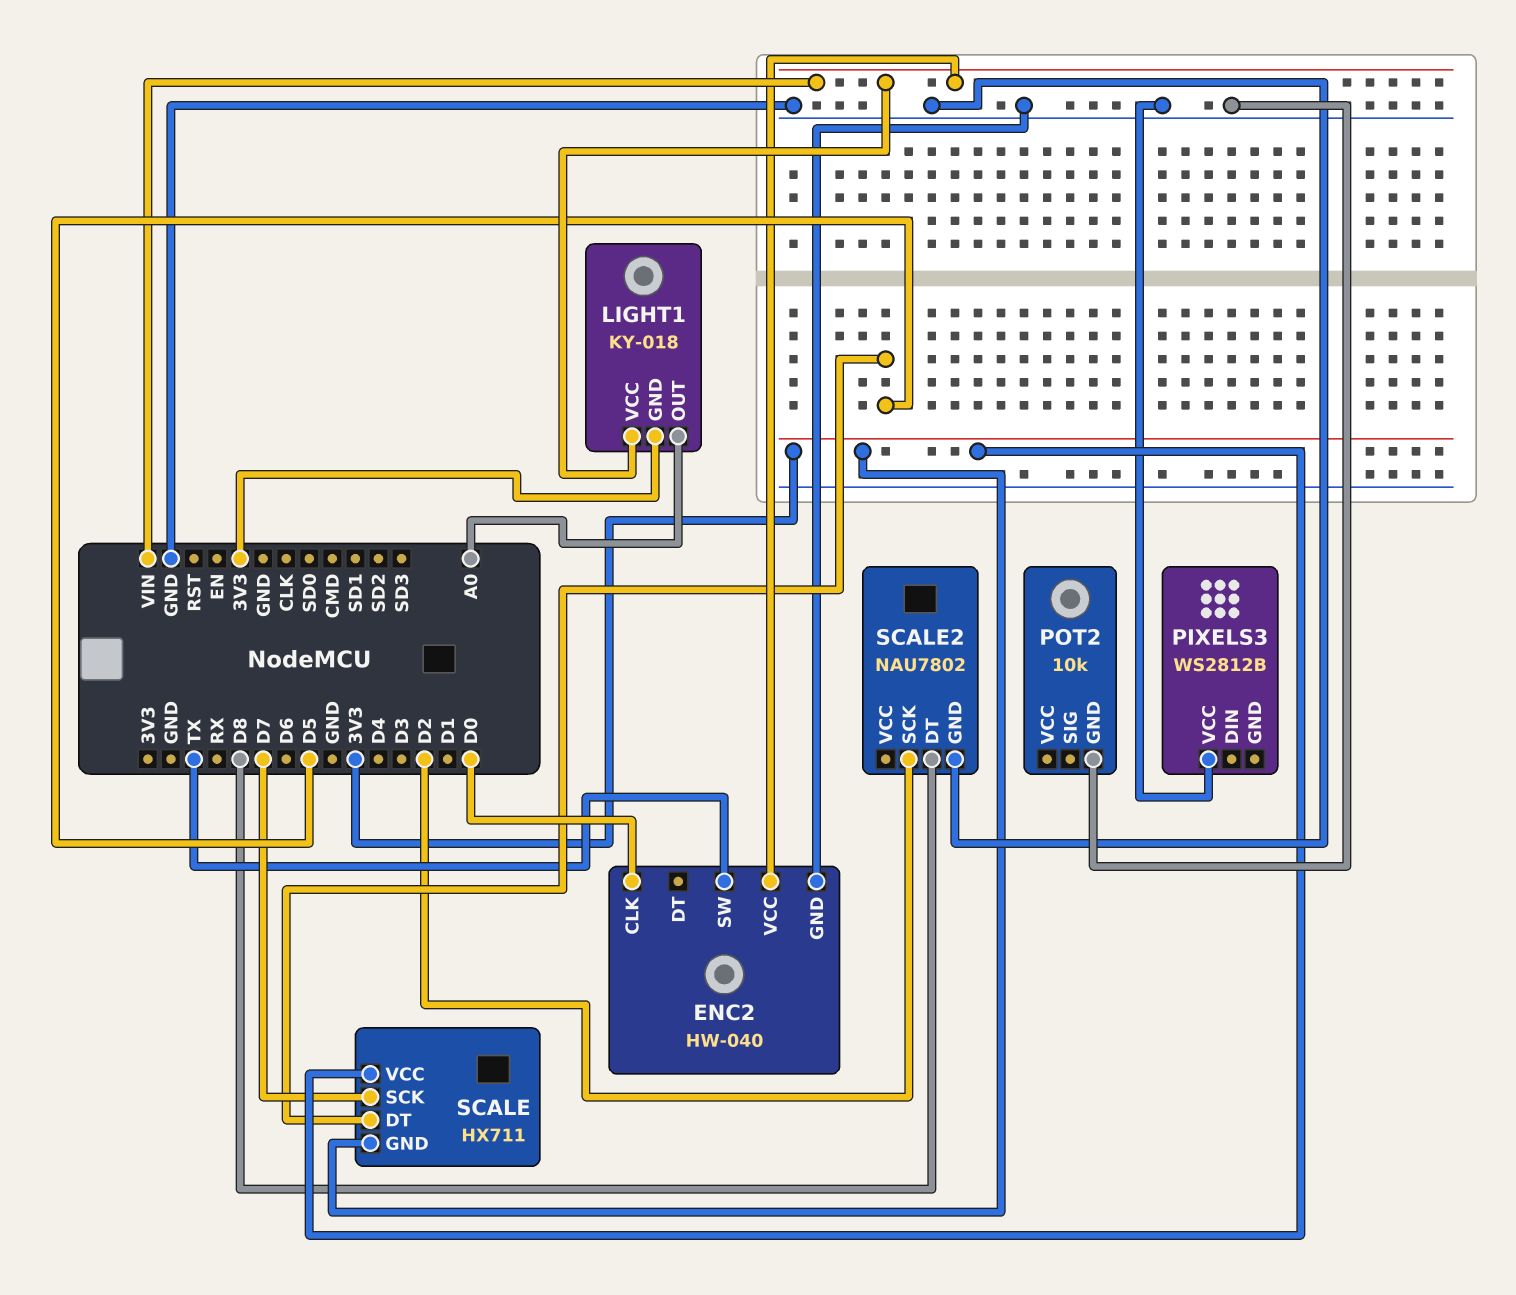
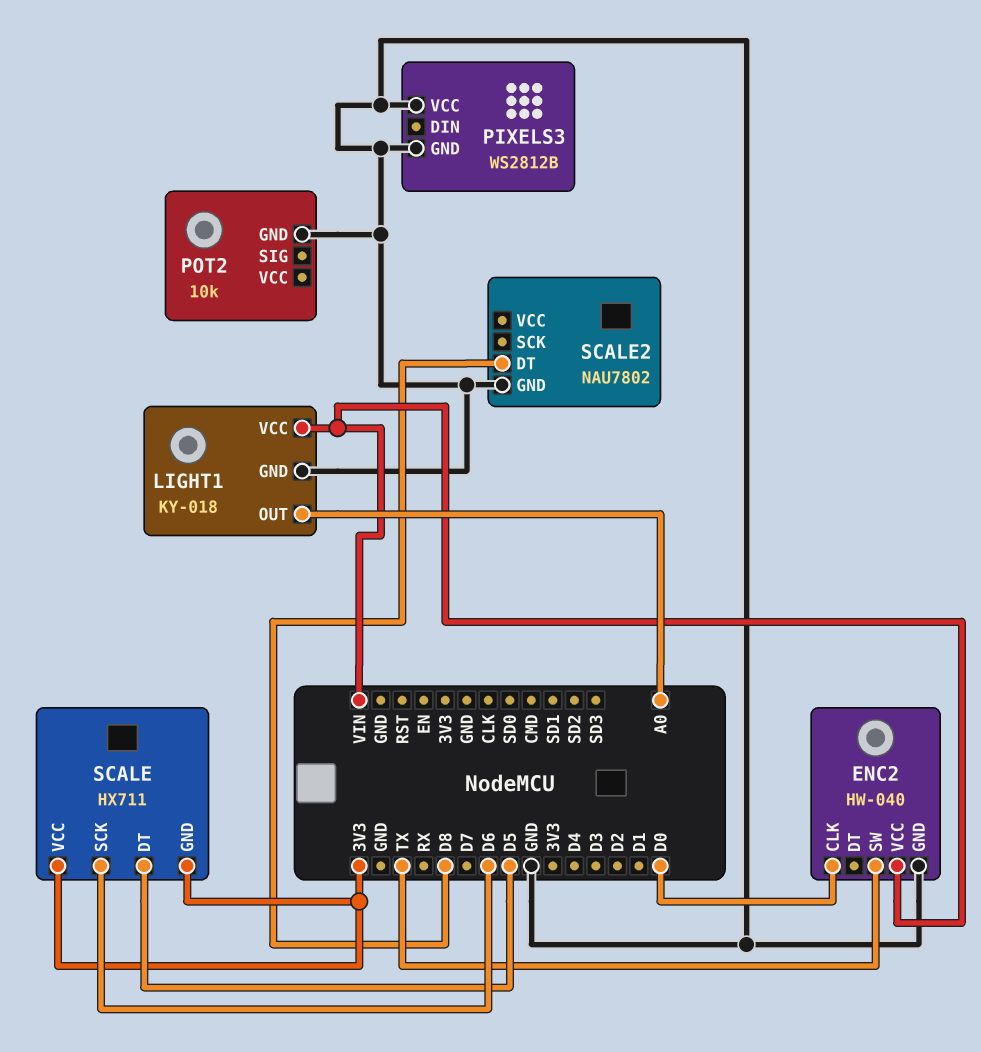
LIGHT1 pin GND: 3V3 -> GND
PIXELS3 pin GND: none -> GND
SCALE pin SCK: D7 -> D6
SCALE2 pin SCK: D2 -> none

